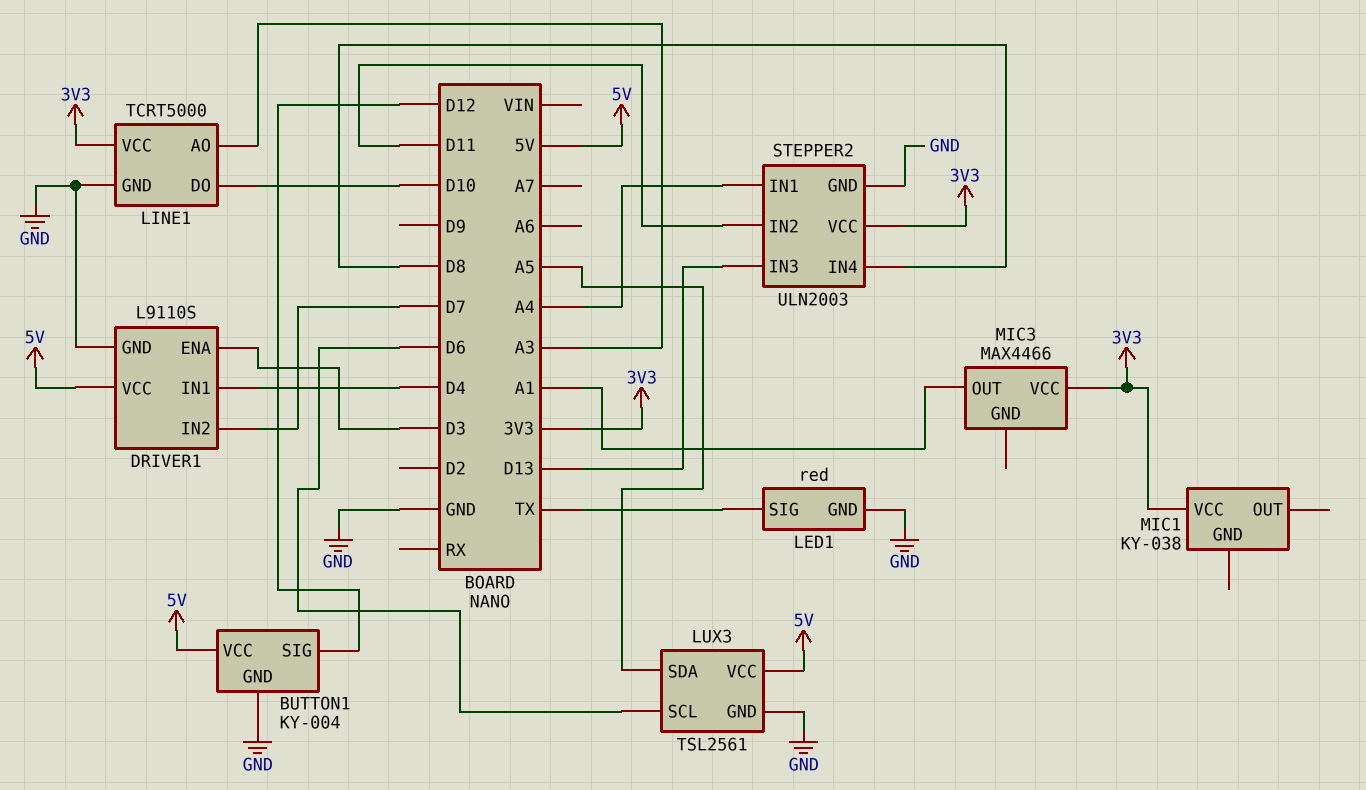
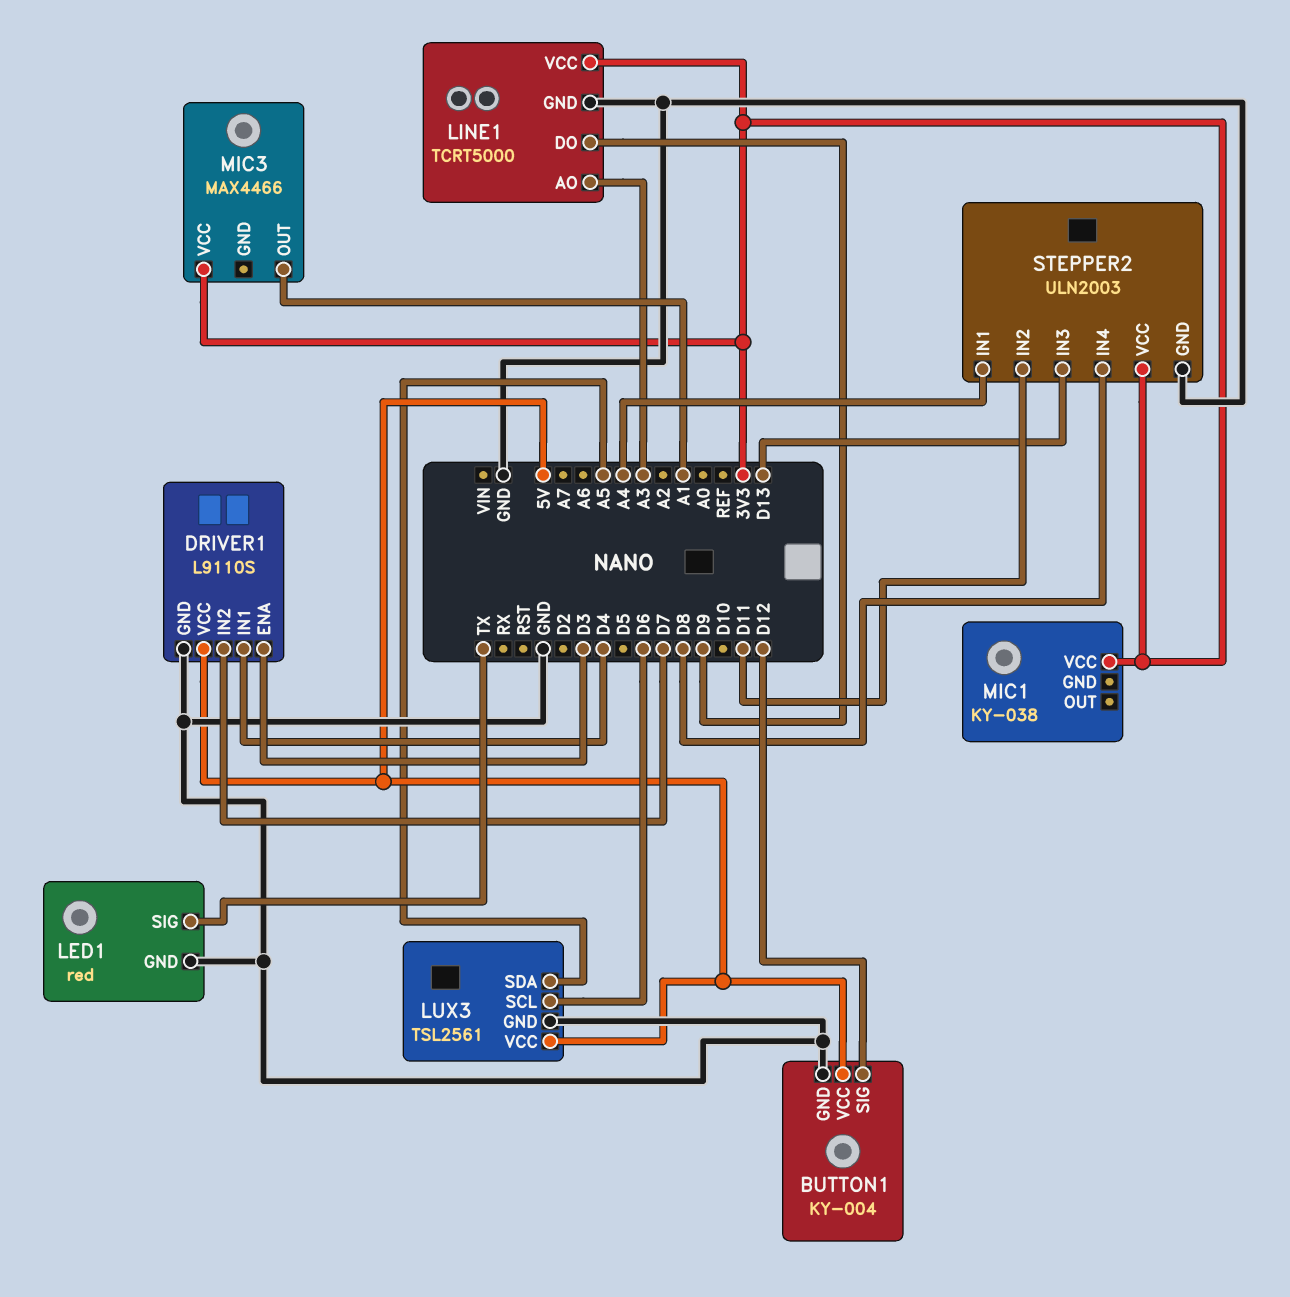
LINE1 pin DO: D10 -> D9

